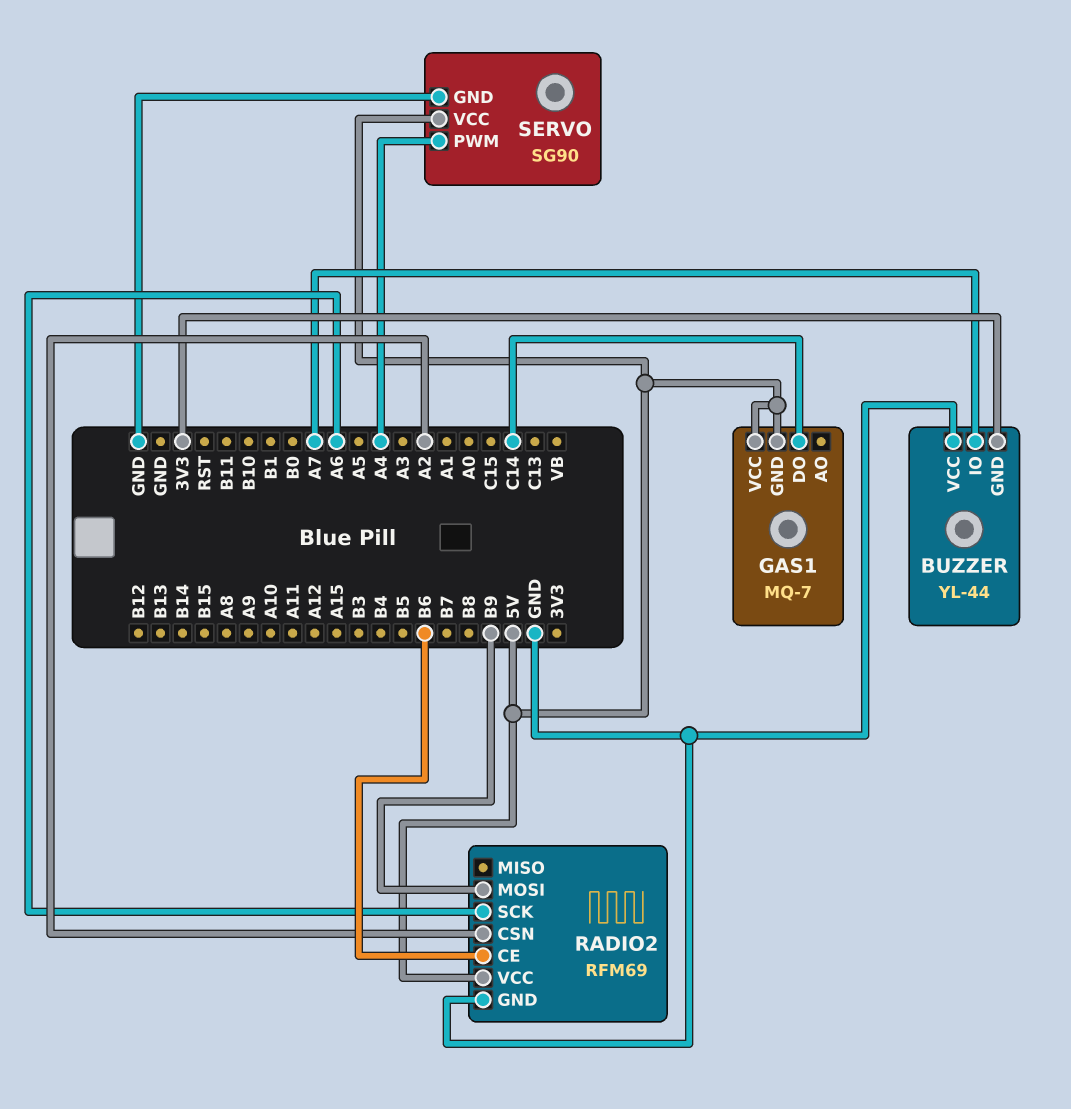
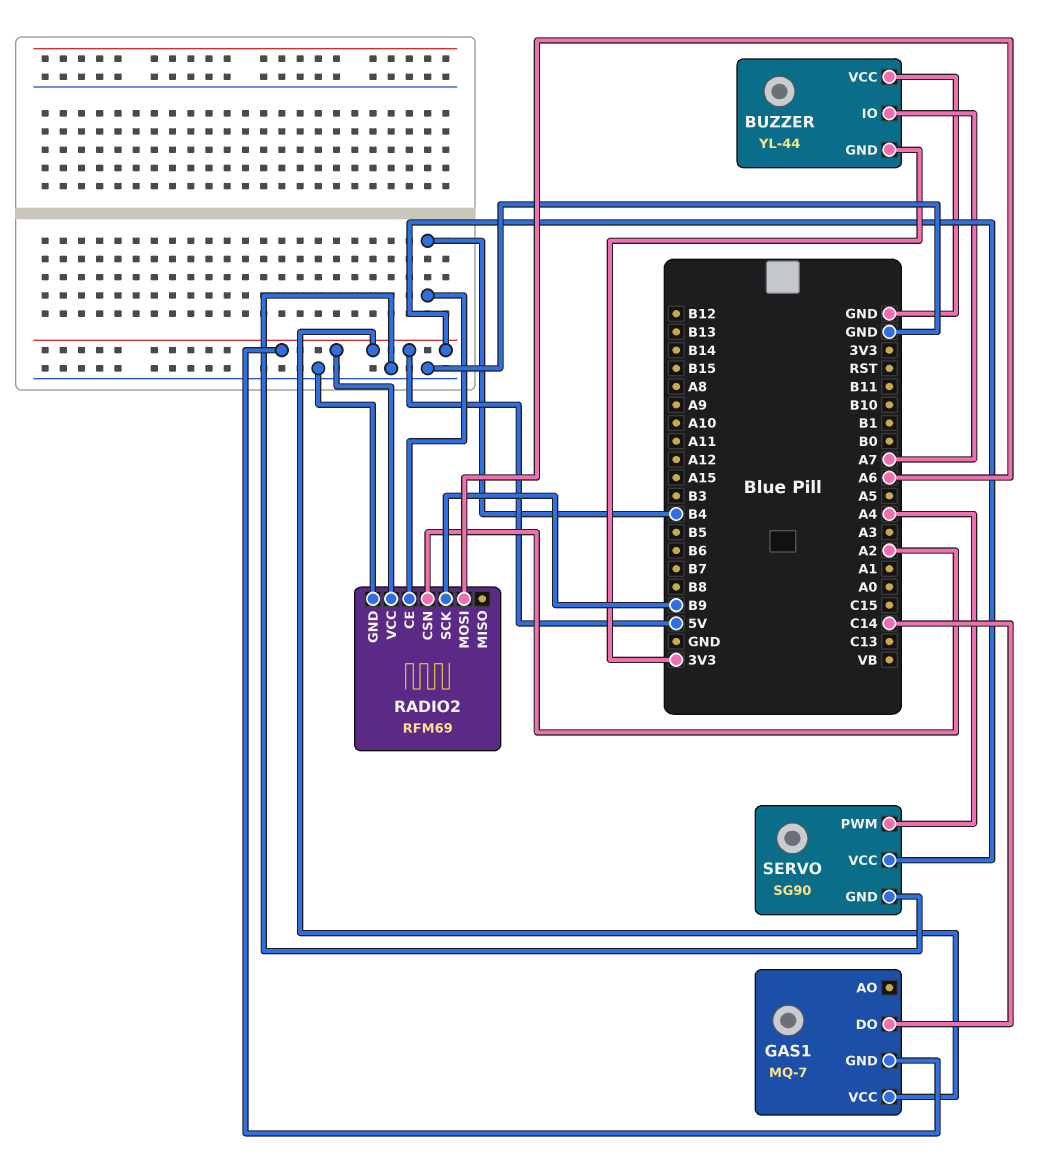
RADIO2 pin CE: B6 -> B4
RADIO2 pin MOSI: B9 -> A6
RADIO2 pin SCK: A6 -> B9

